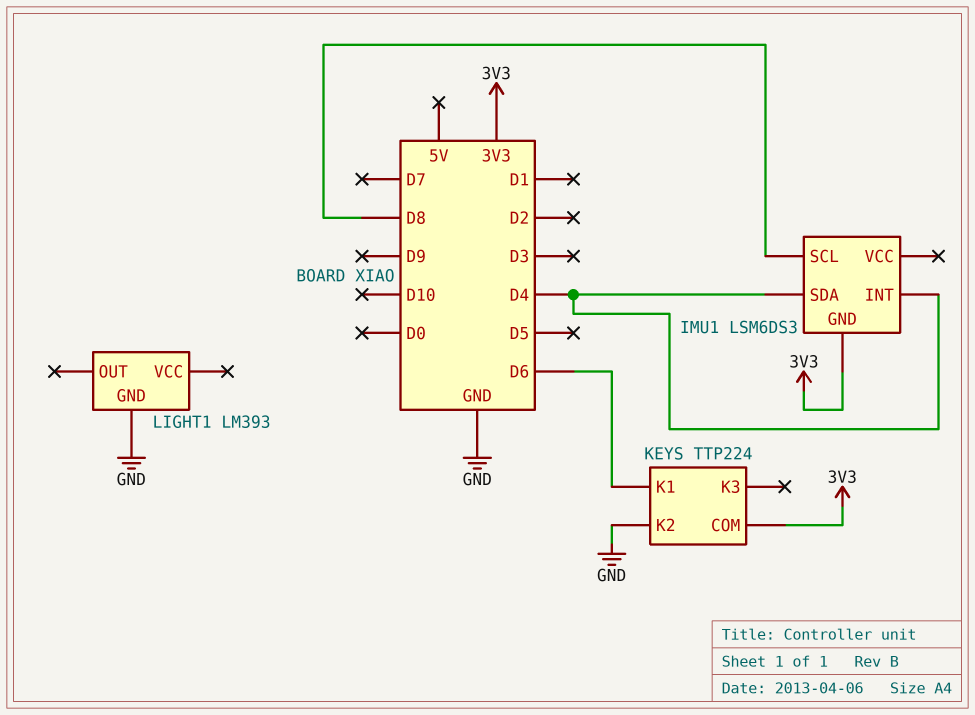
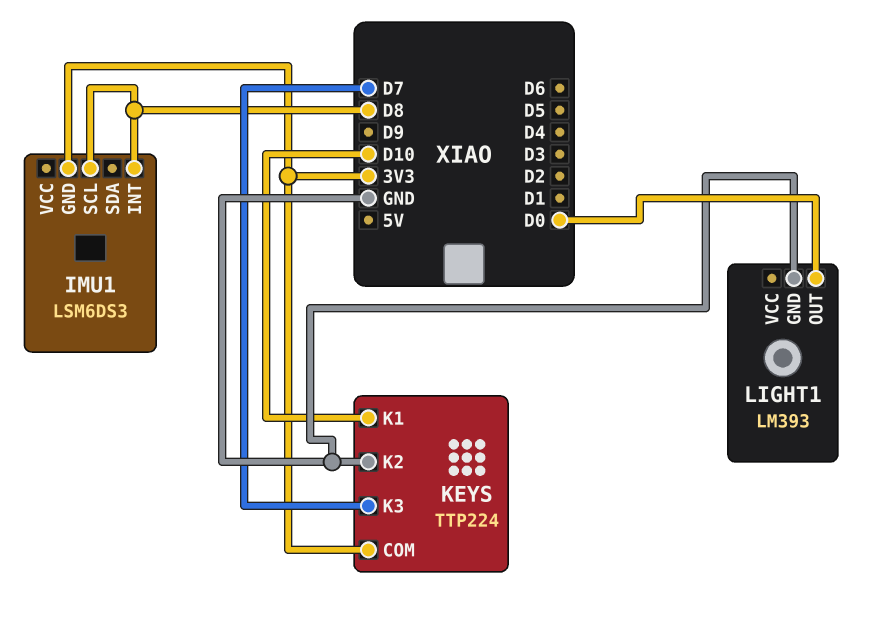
IMU1 pin INT: D4 -> D8
IMU1 pin SDA: D4 -> none
KEYS pin K1: D6 -> D10
KEYS pin K3: none -> D7
LIGHT1 pin OUT: none -> D0

